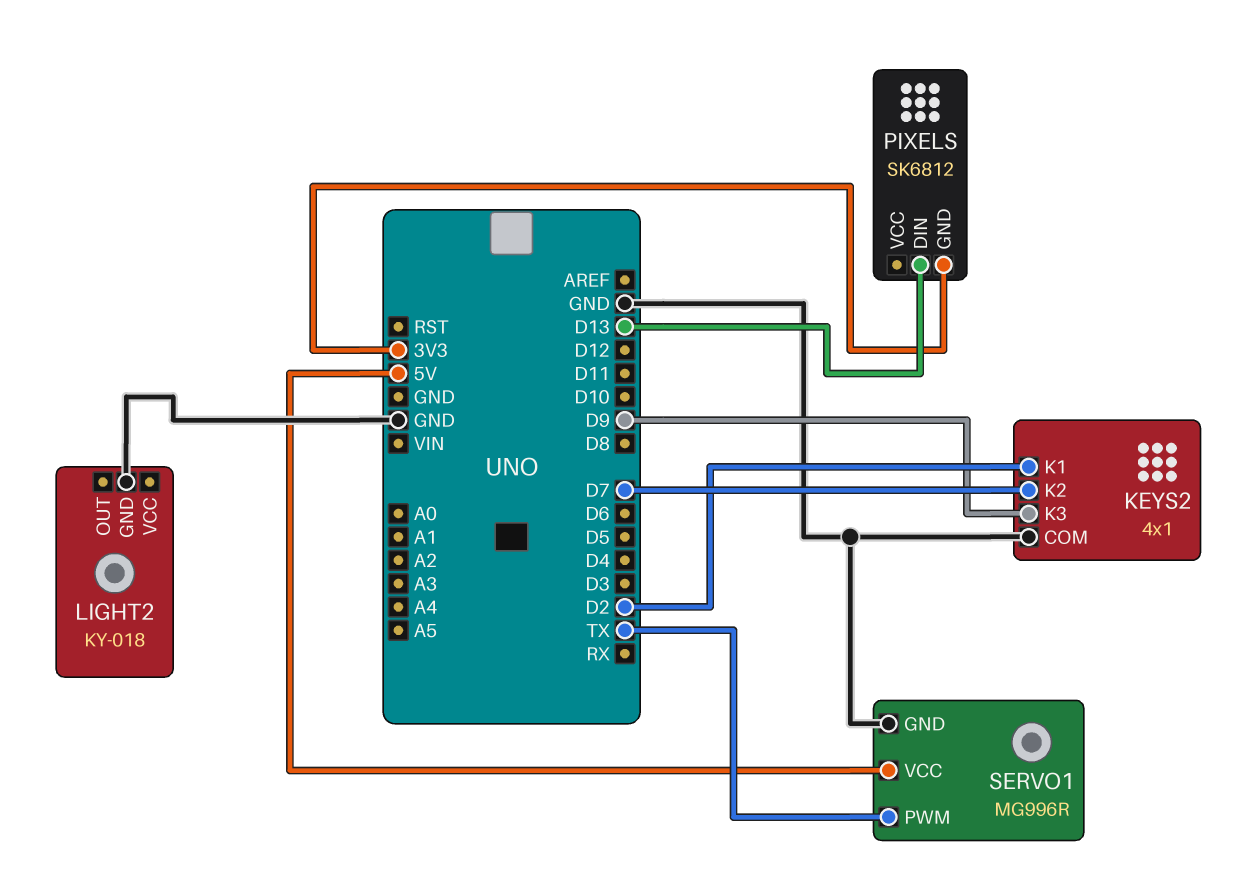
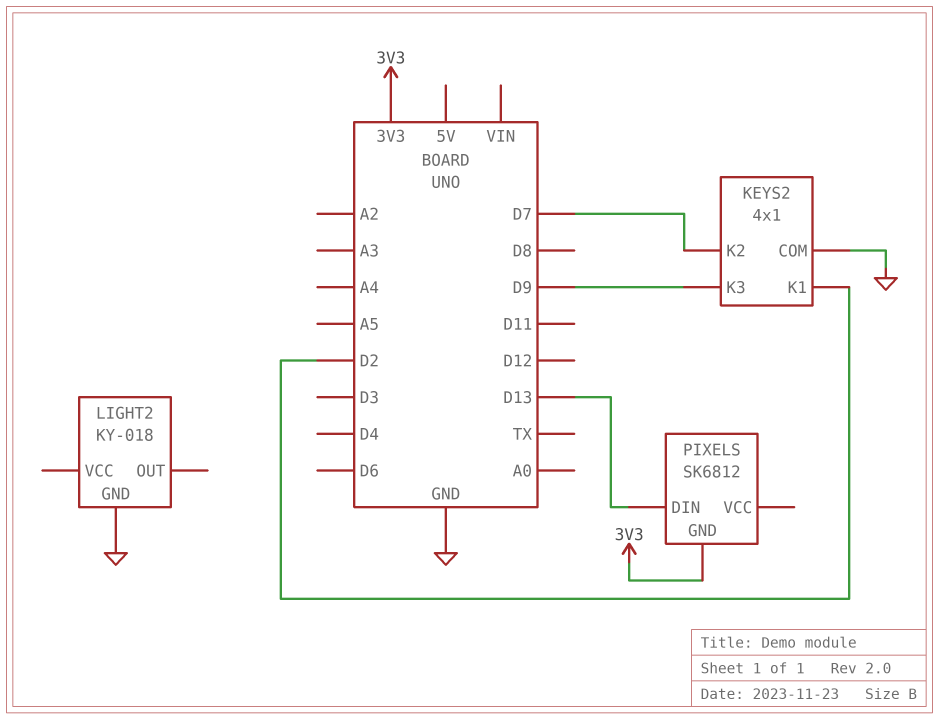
SERVO1: MG996R -> none
SERVO1 pin GND: GND -> none
SERVO1 pin PWM: TX -> none
SERVO1 pin VCC: 5V -> none

